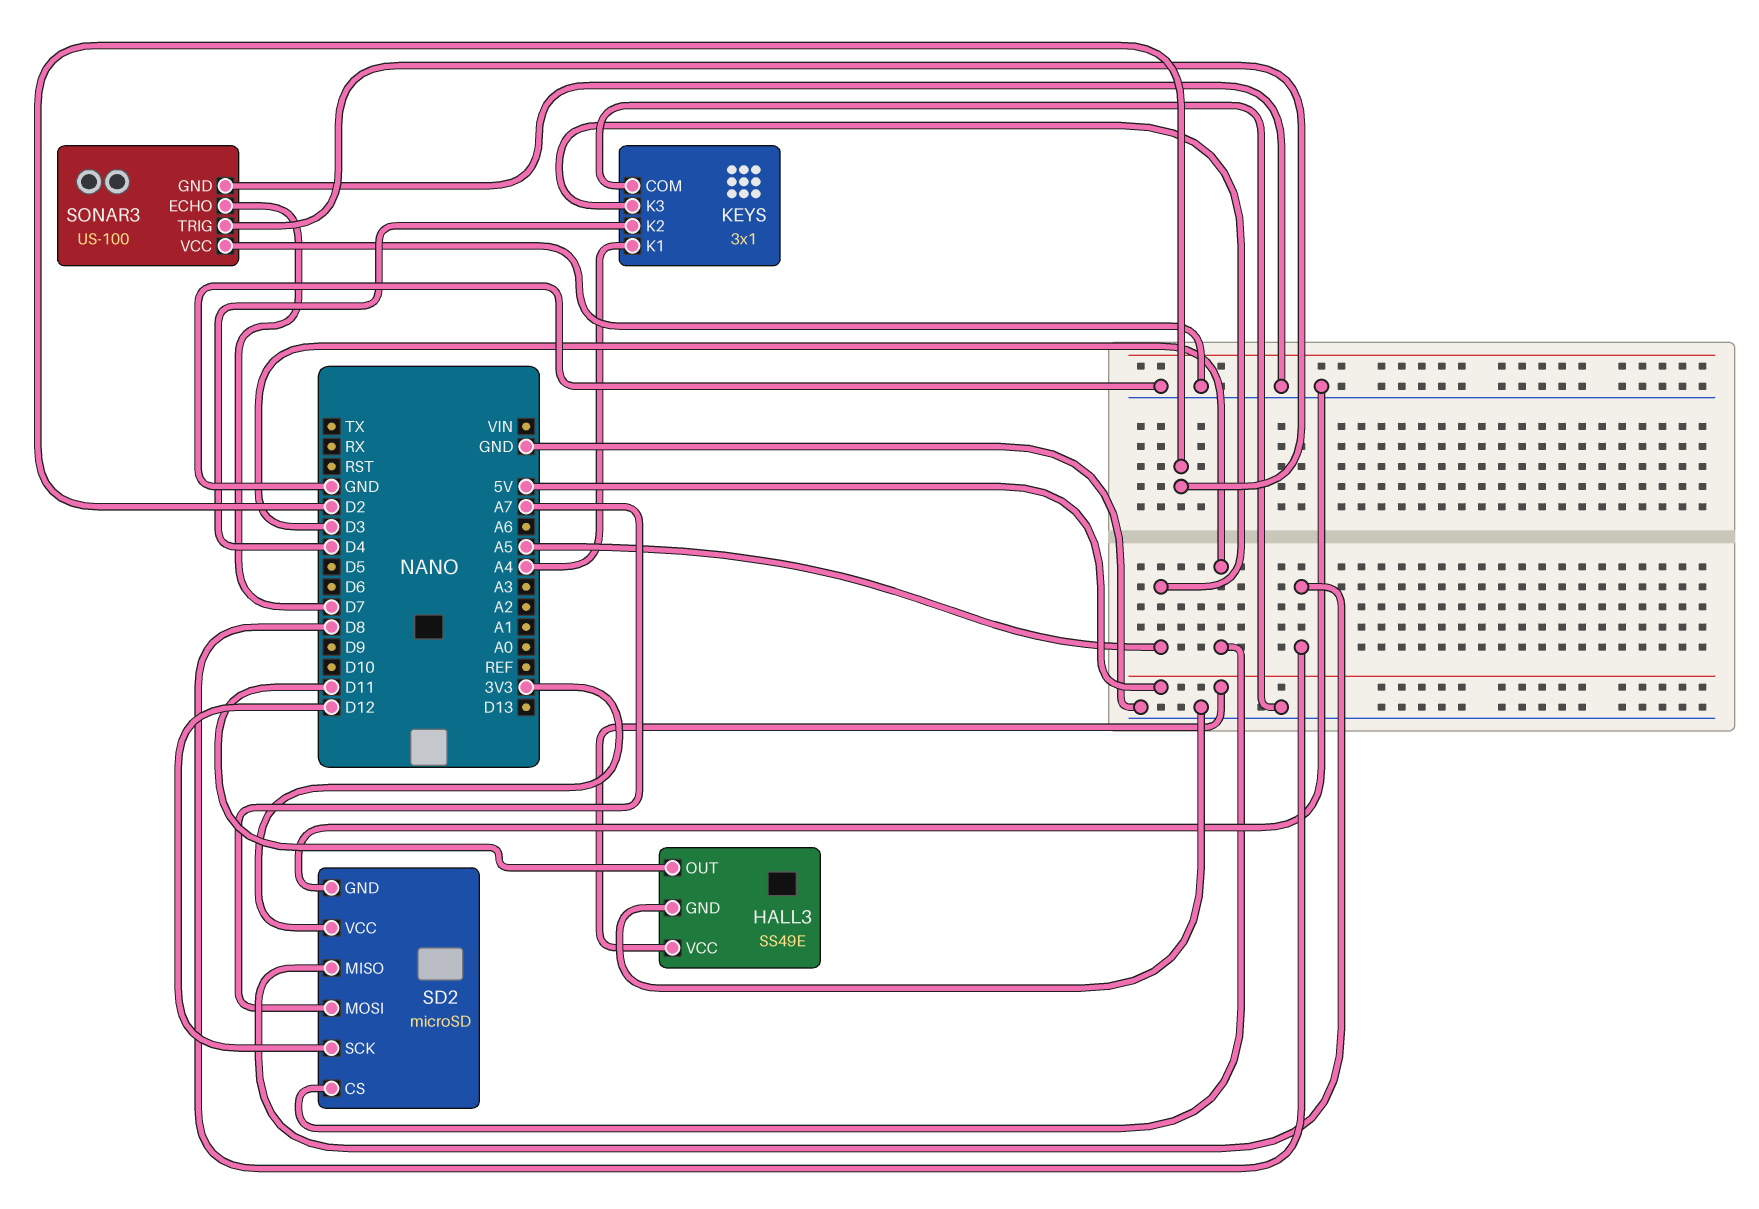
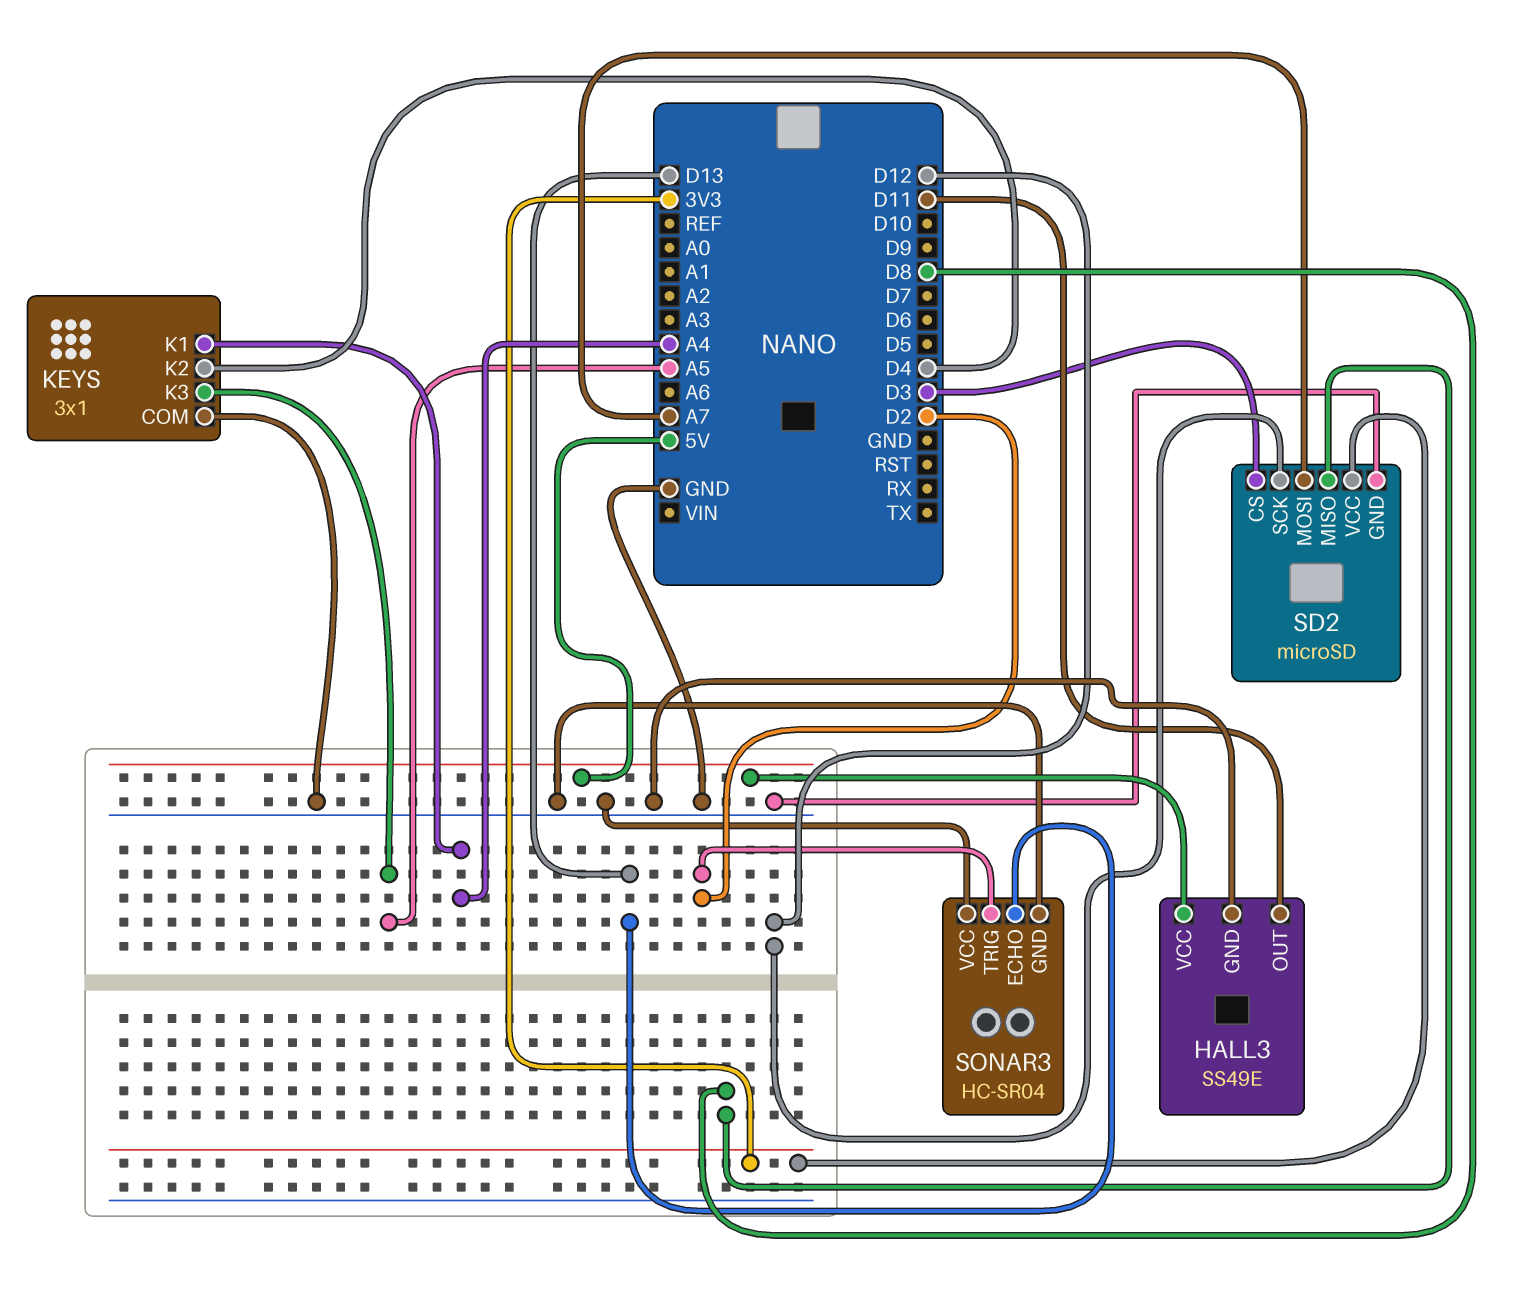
SONAR3: US-100 -> HC-SR04
SONAR3 pin ECHO: D7 -> D13

